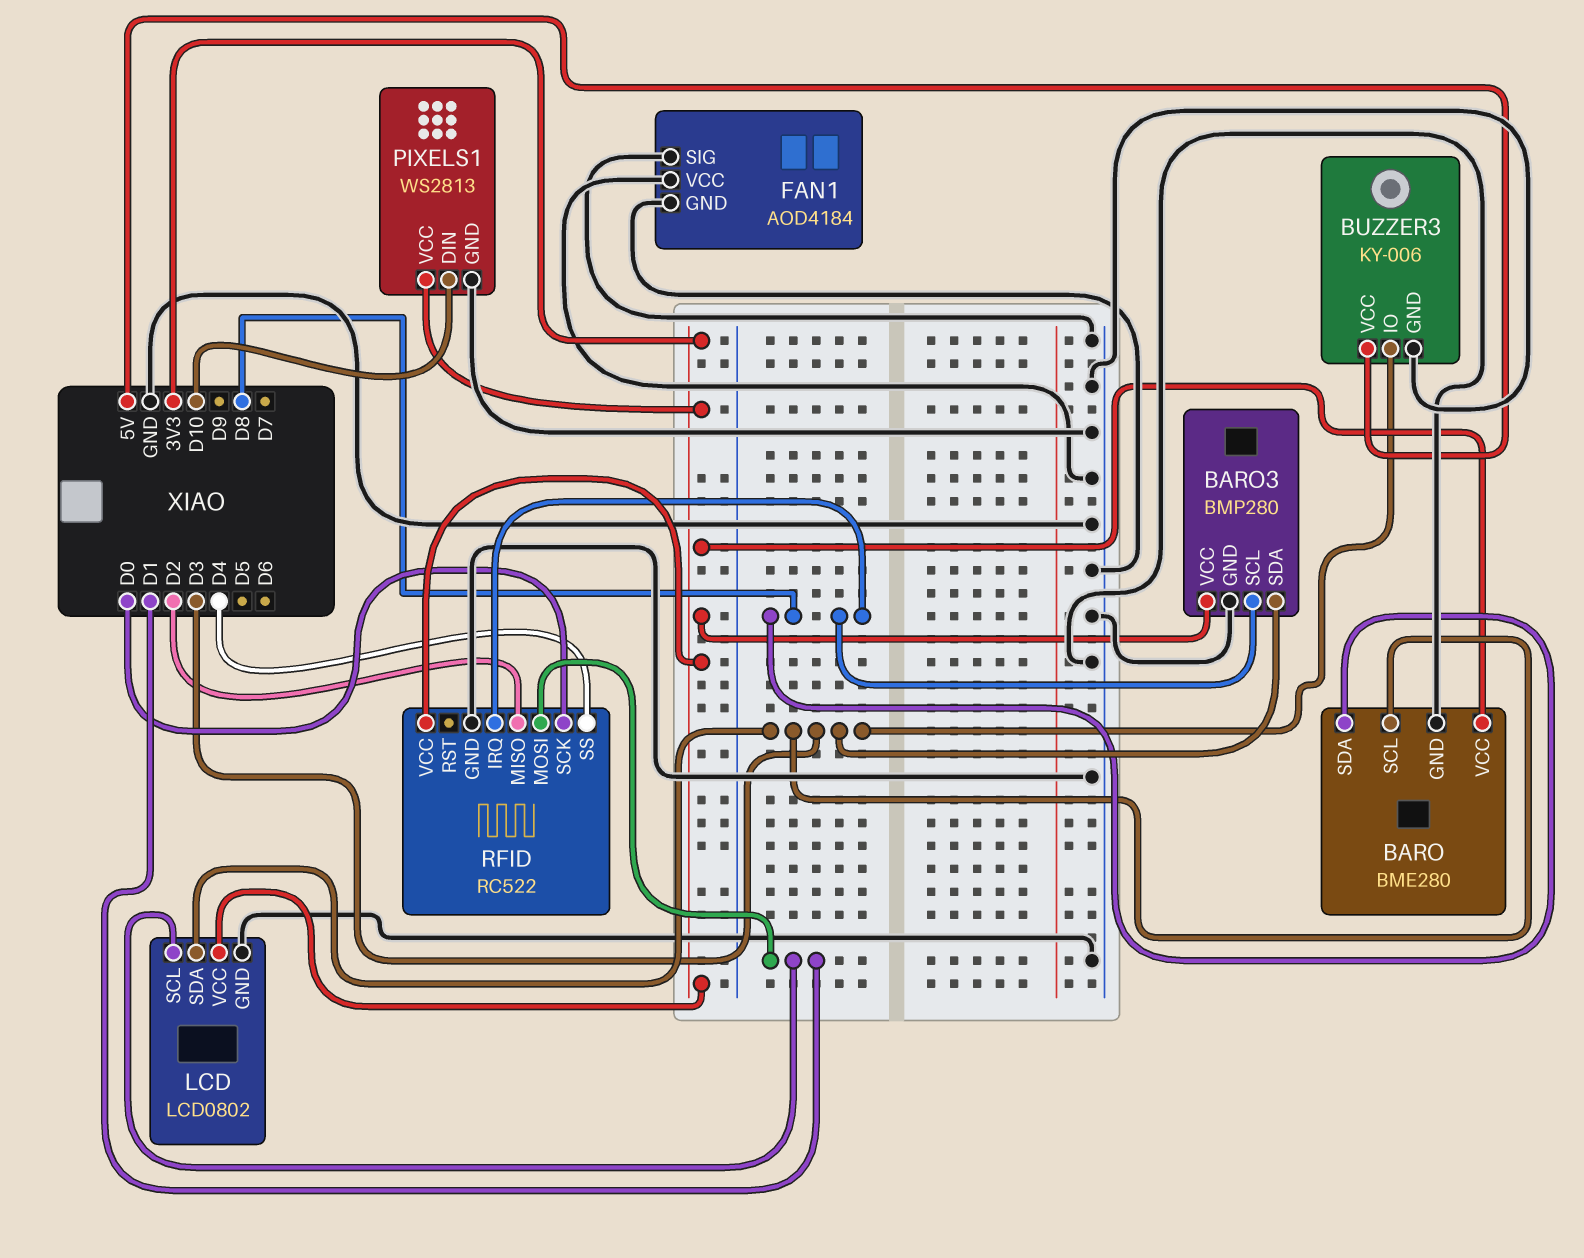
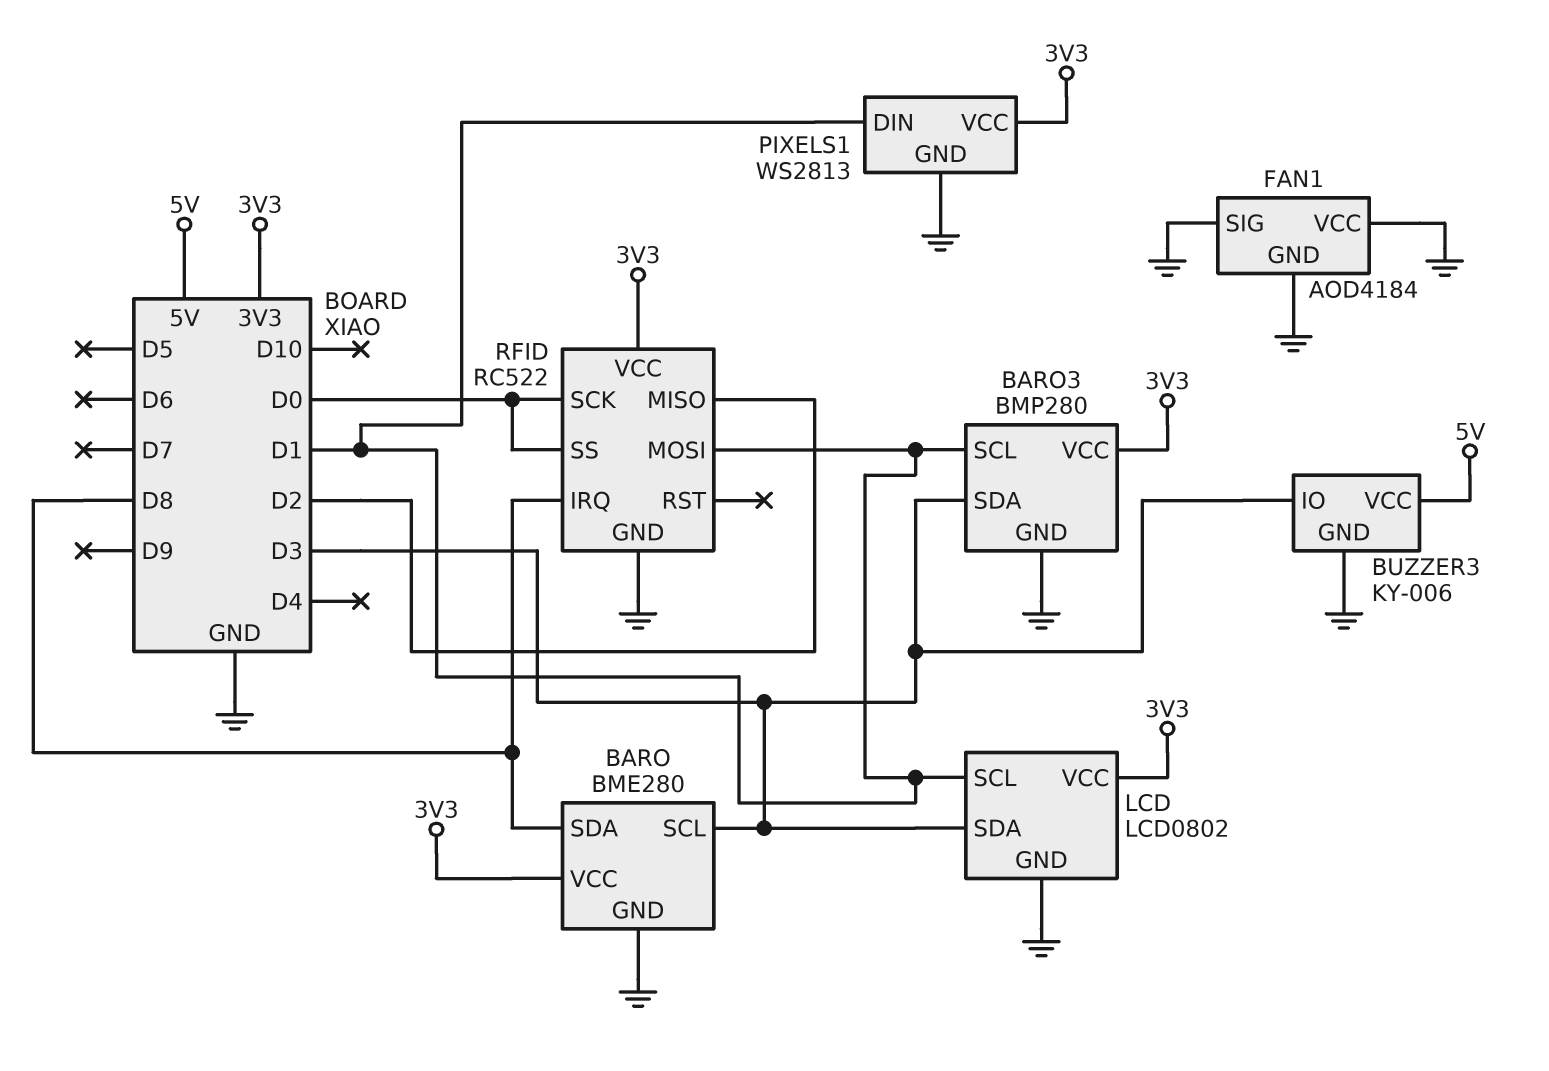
BARO3 pin SCL: D8 -> D1
PIXELS1 pin DIN: D10 -> D1
RFID pin SS: D4 -> D0

